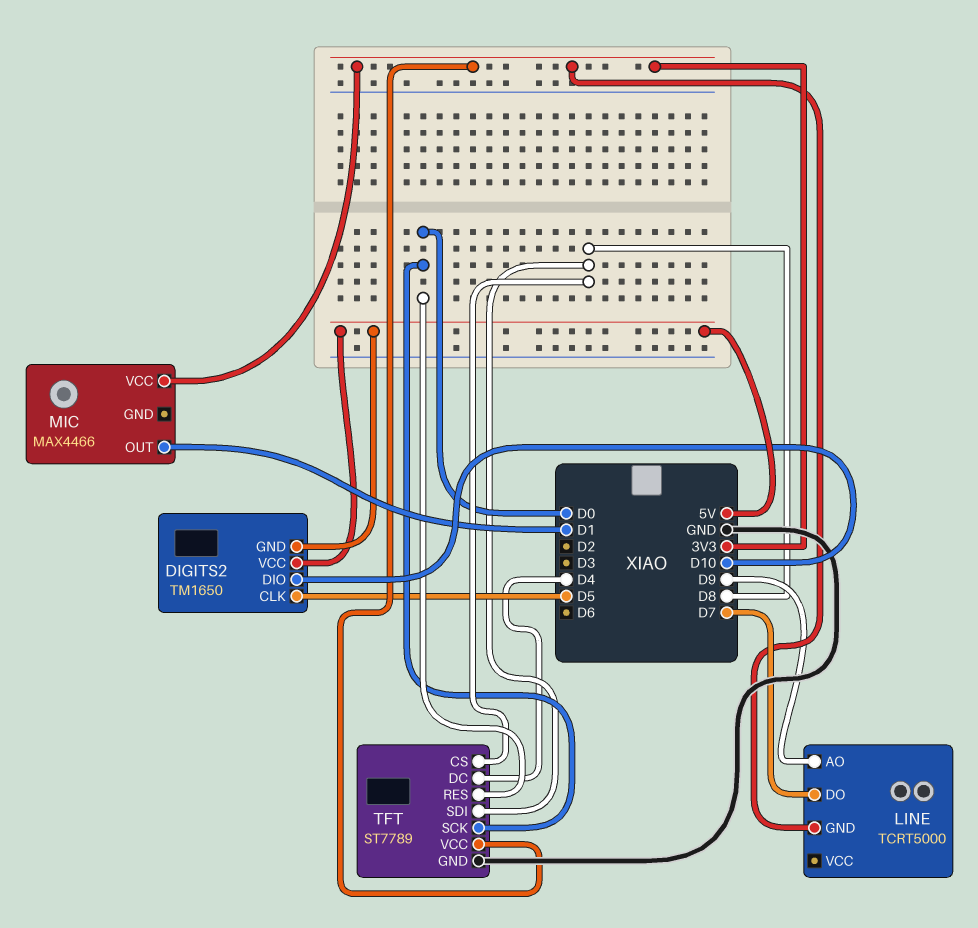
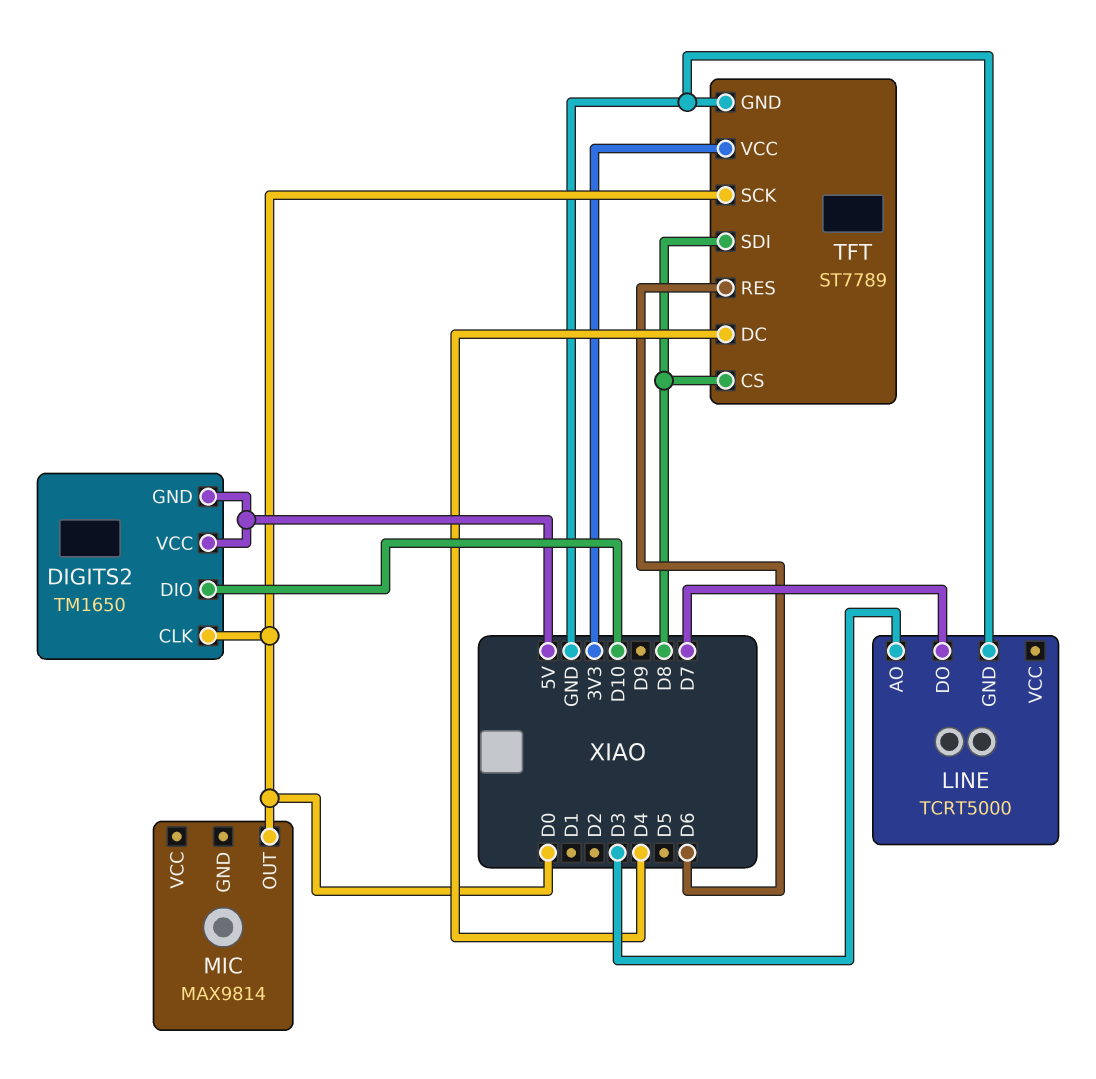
DIGITS2 pin CLK: D5 -> D0
LINE pin AO: D9 -> D3
LINE pin GND: 3V3 -> GND
MIC: MAX4466 -> MAX9814
MIC pin OUT: D1 -> D0
MIC pin VCC: 3V3 -> none
TFT pin RES: D0 -> D6

